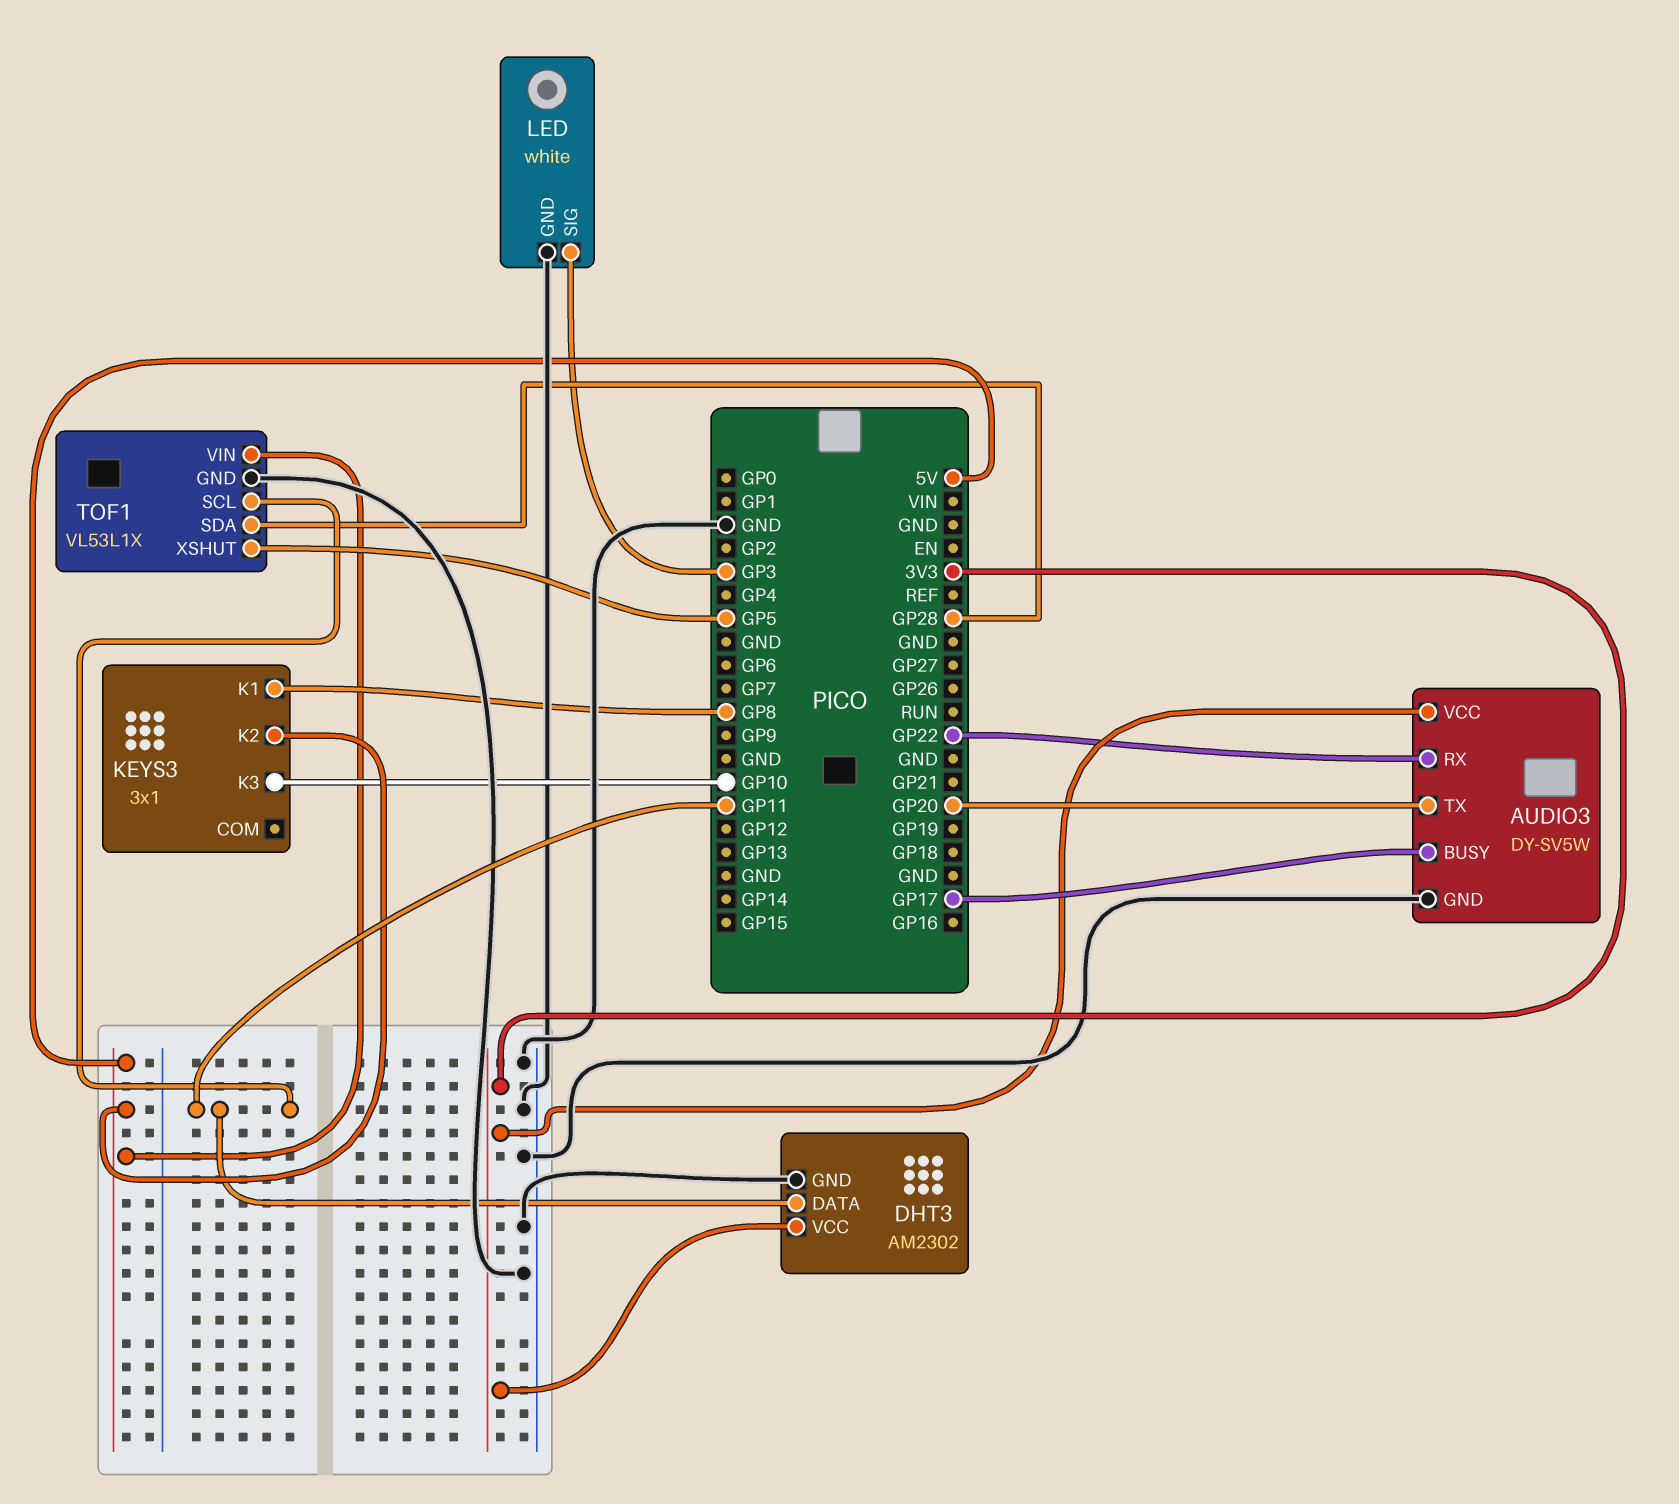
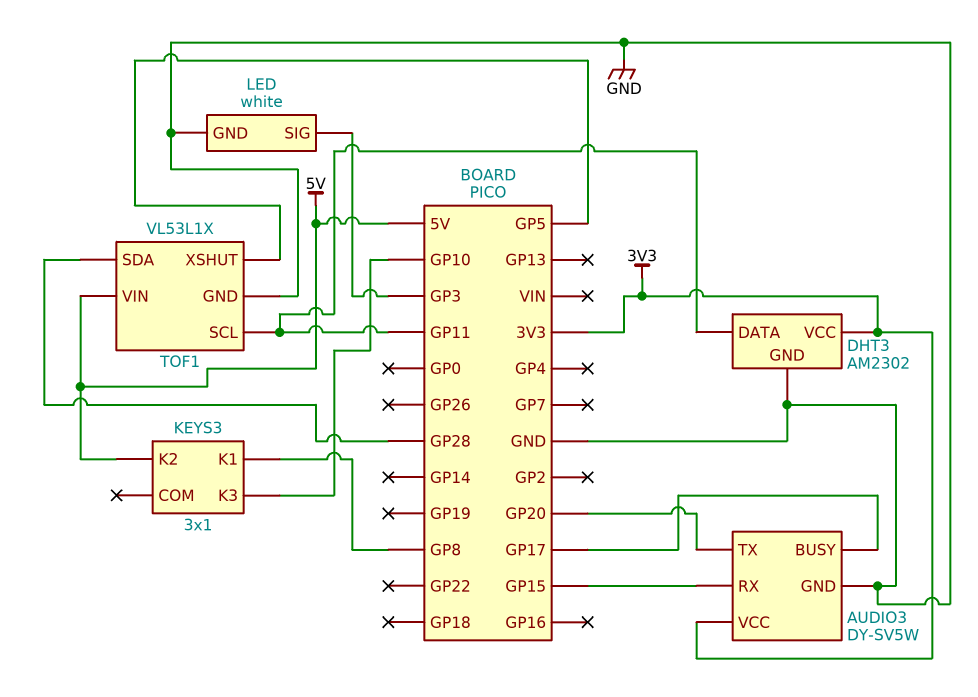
AUDIO3 pin RX: GP22 -> GP15

